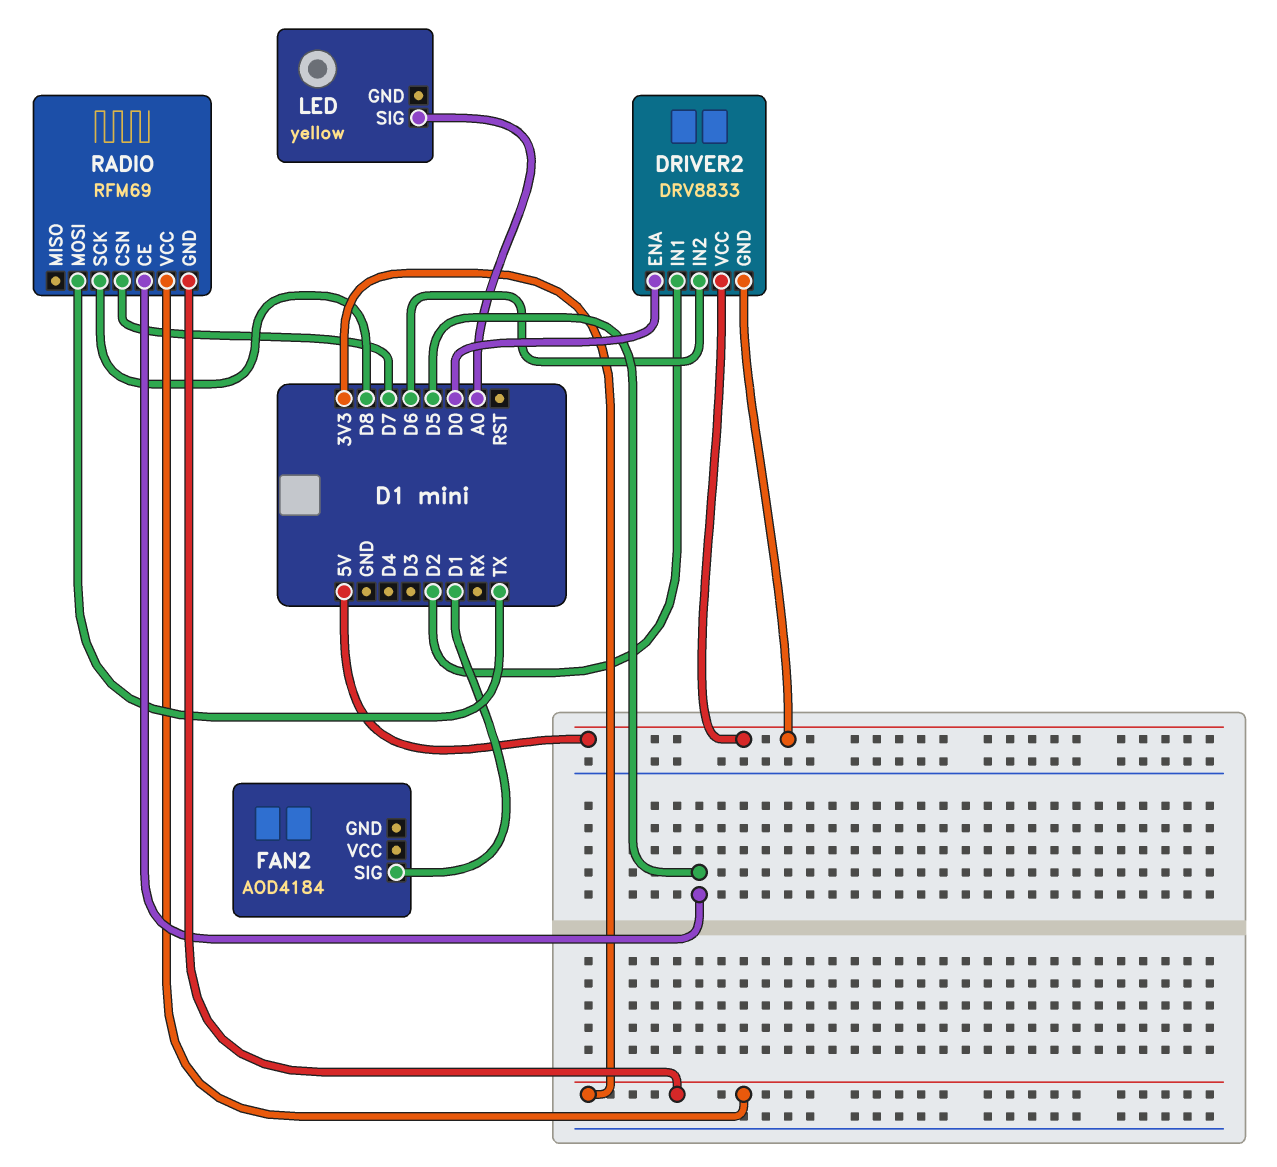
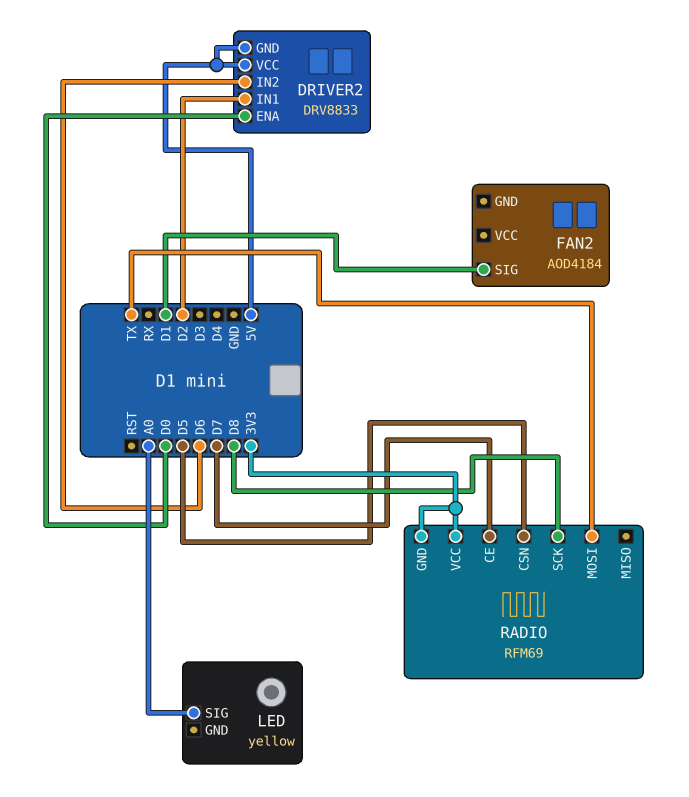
RADIO pin CE: D5 -> D7
RADIO pin CSN: D7 -> D5

